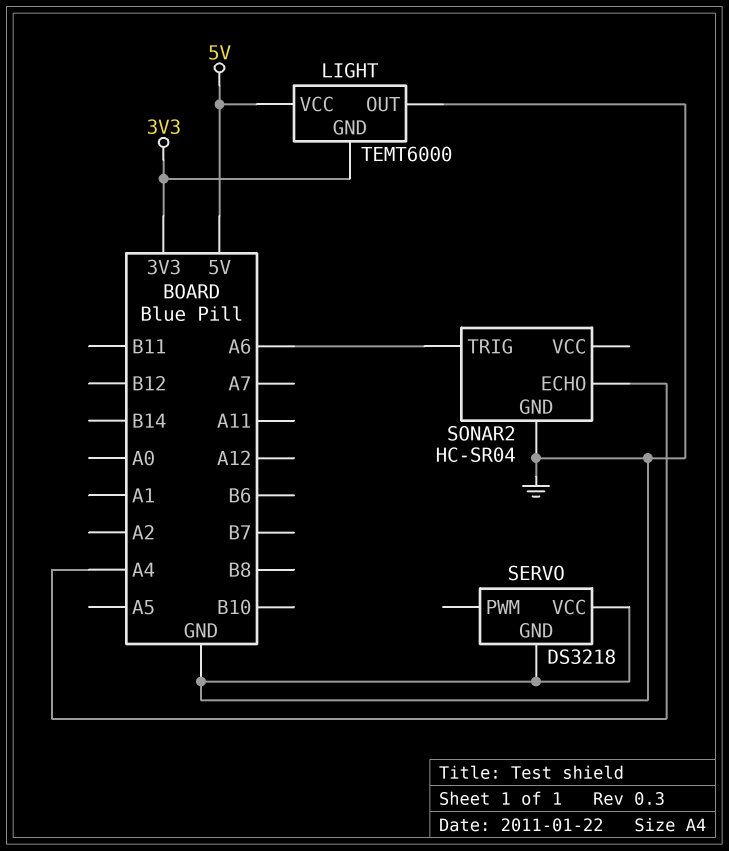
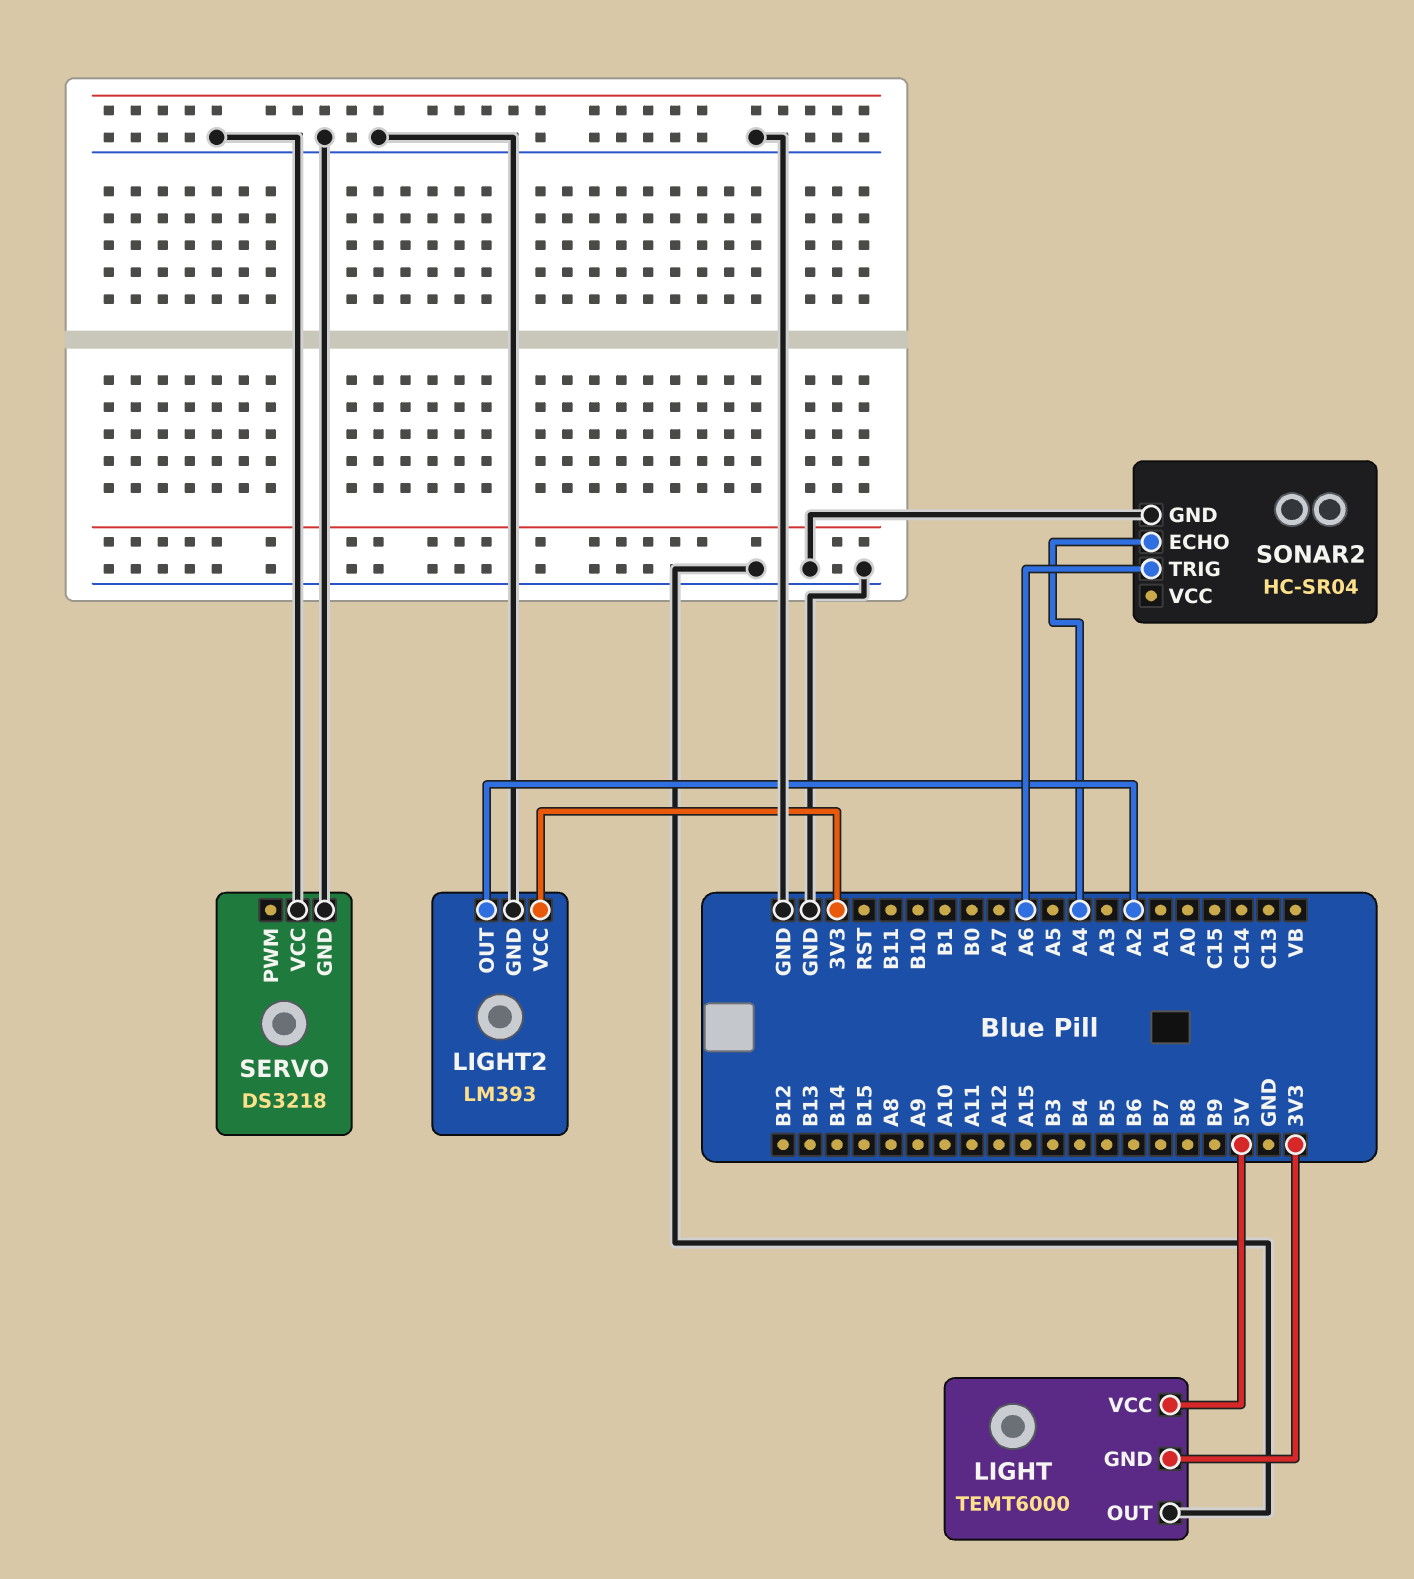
LIGHT2: none -> LM393
LIGHT2 pin GND: none -> GND
LIGHT2 pin OUT: none -> A2
LIGHT2 pin VCC: none -> 3V3

